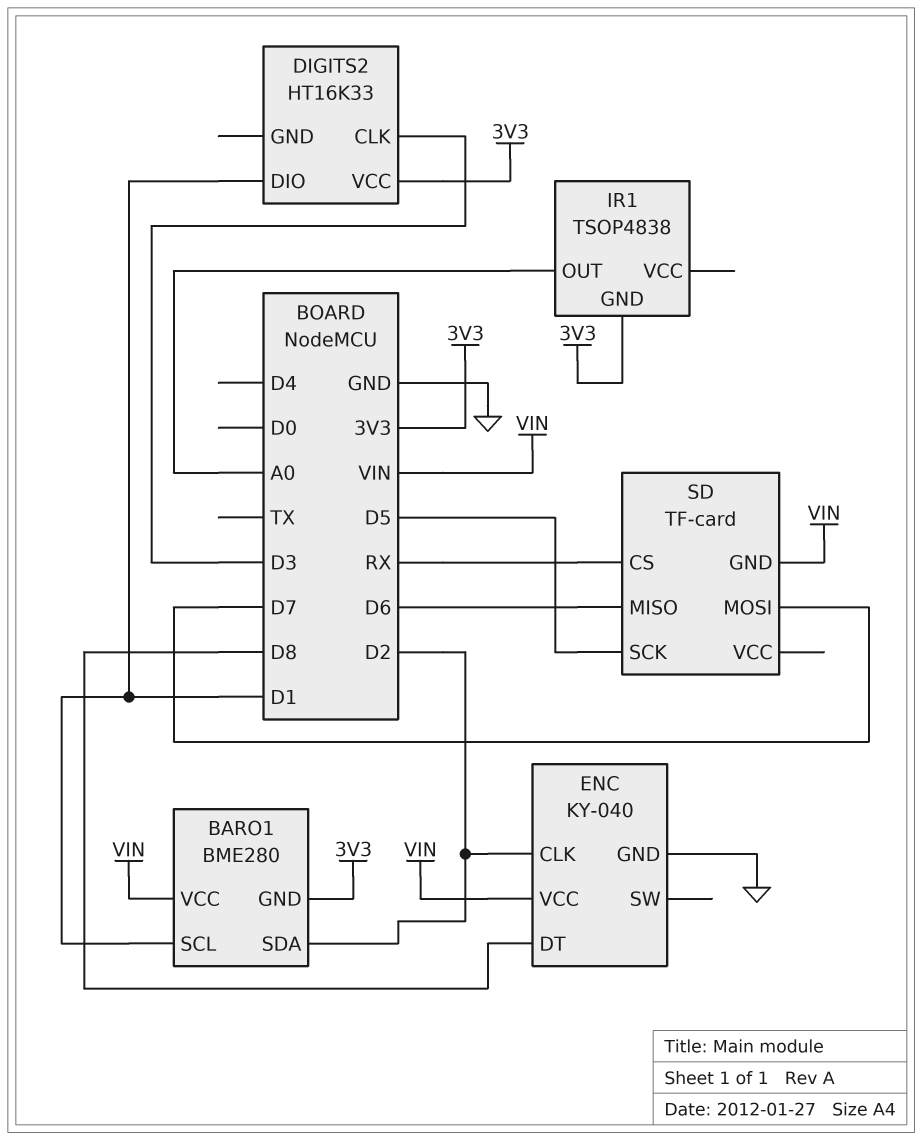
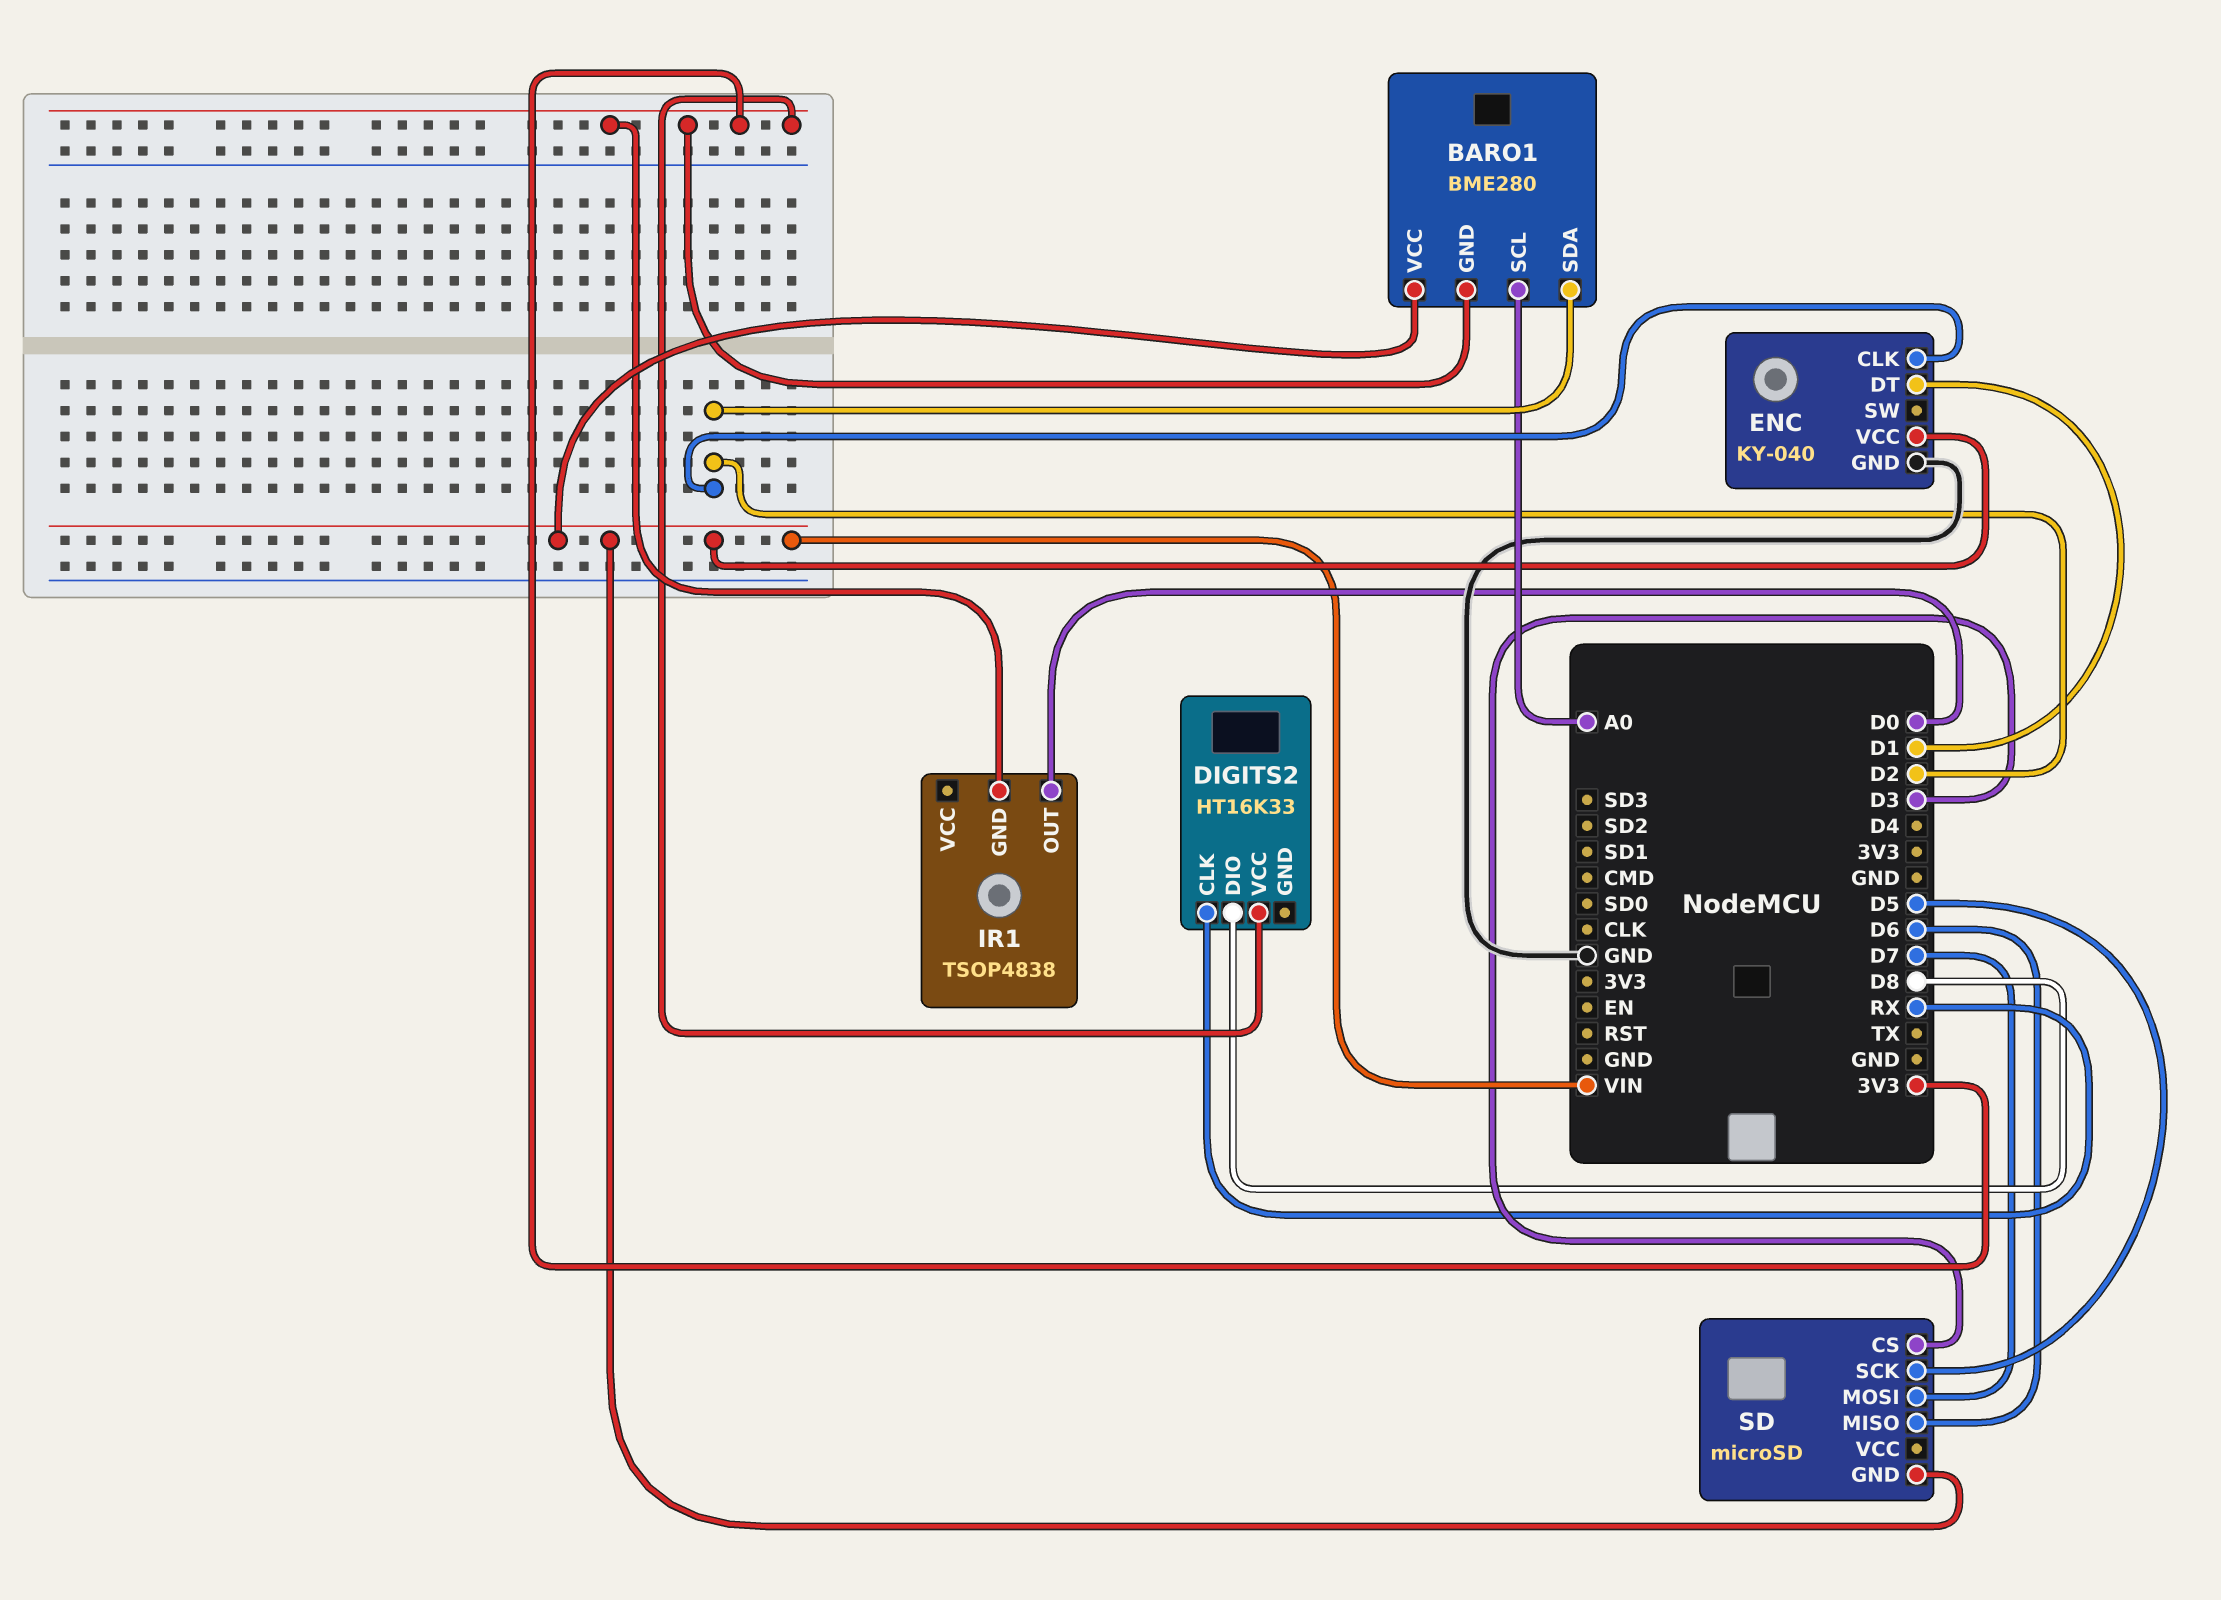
BARO1 pin SCL: D1 -> A0
DIGITS2 pin CLK: D3 -> RX
DIGITS2 pin DIO: D1 -> D8
ENC pin DT: D8 -> D1
IR1 pin OUT: A0 -> D0
SD: TF-card -> microSD
SD pin CS: RX -> D3

